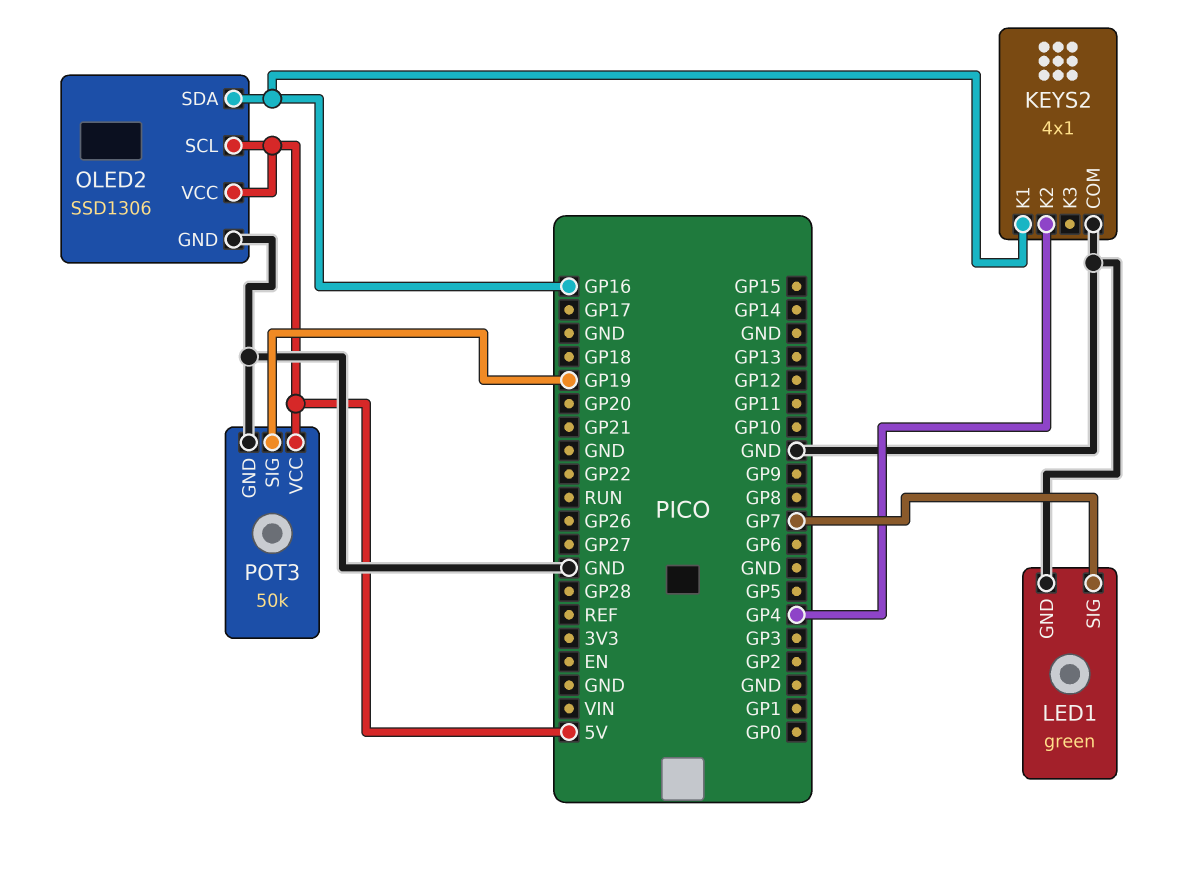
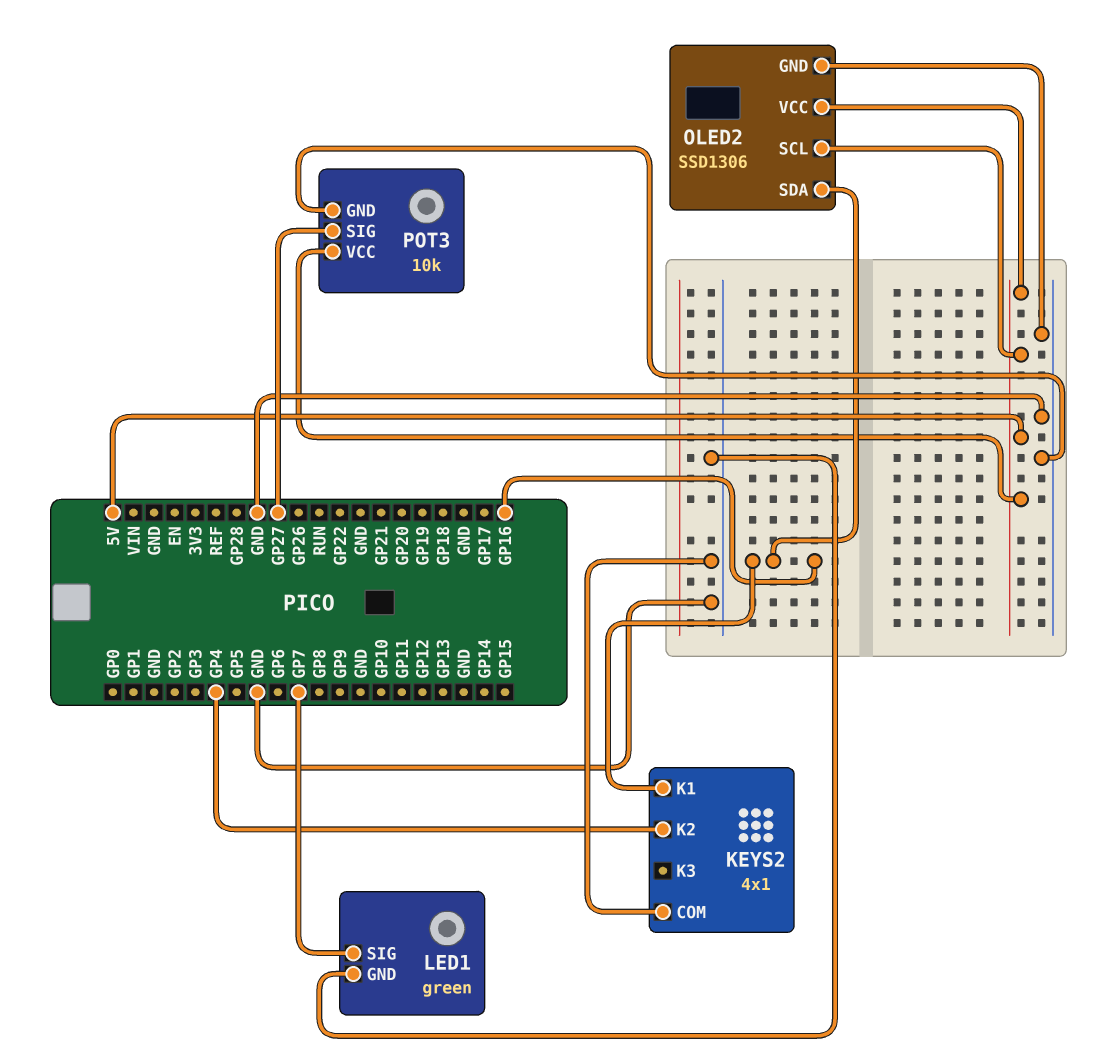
POT3: 50k -> 10k
POT3 pin SIG: GP19 -> GP27

